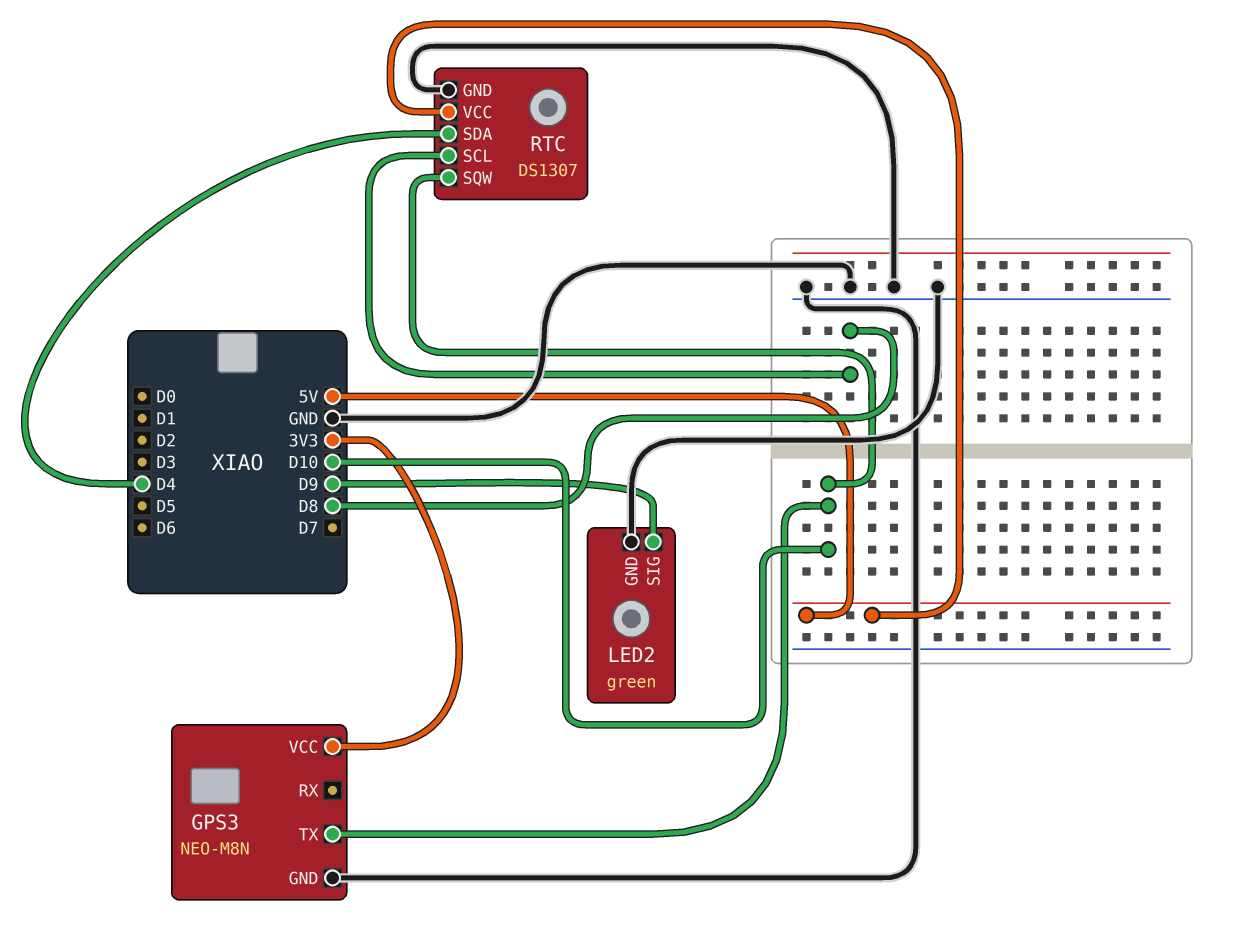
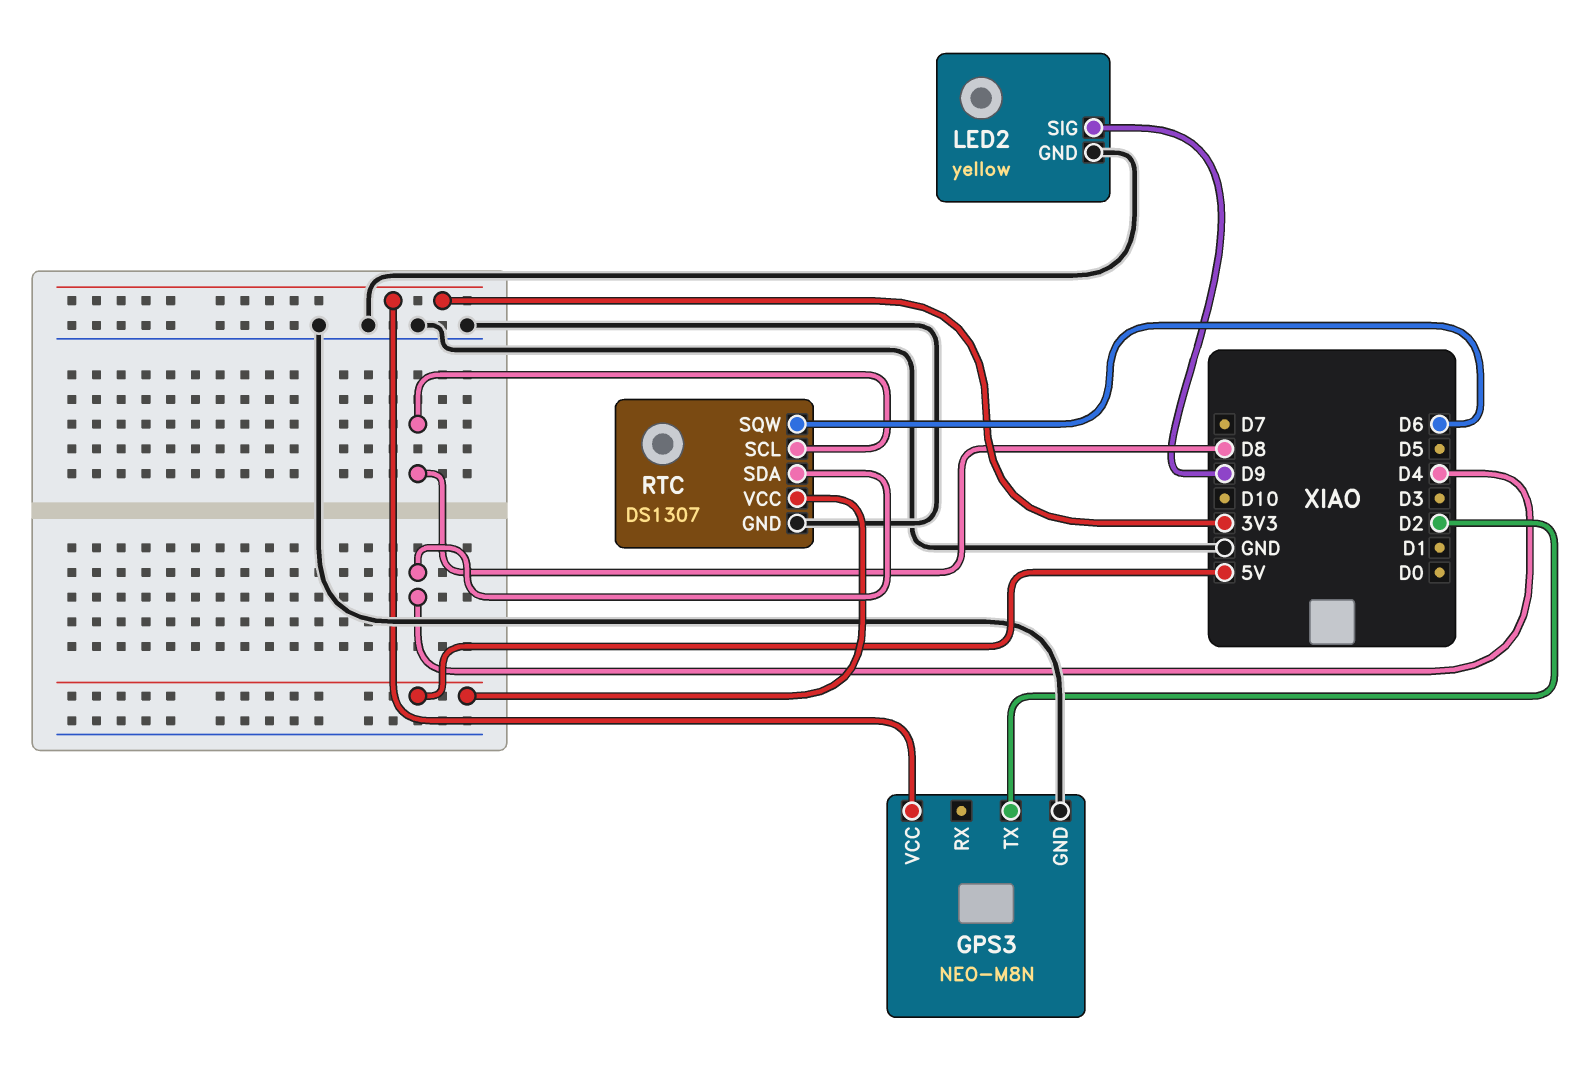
GPS3 pin TX: D10 -> D2
LED2: green -> yellow
RTC pin SQW: D10 -> D6

